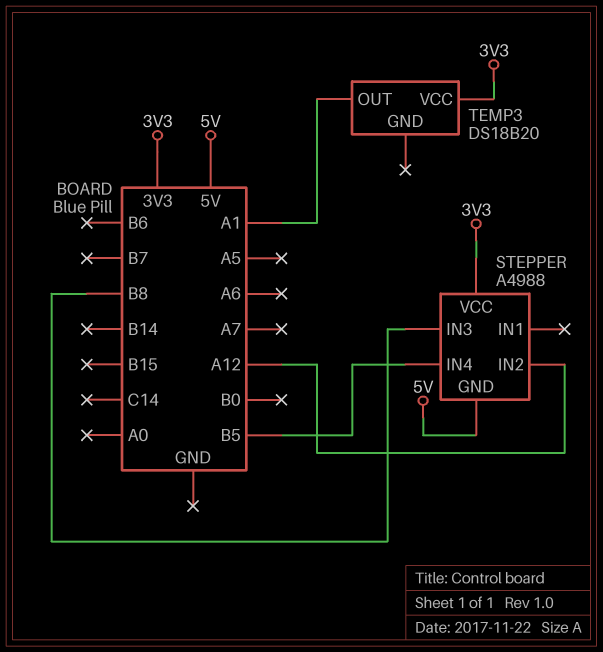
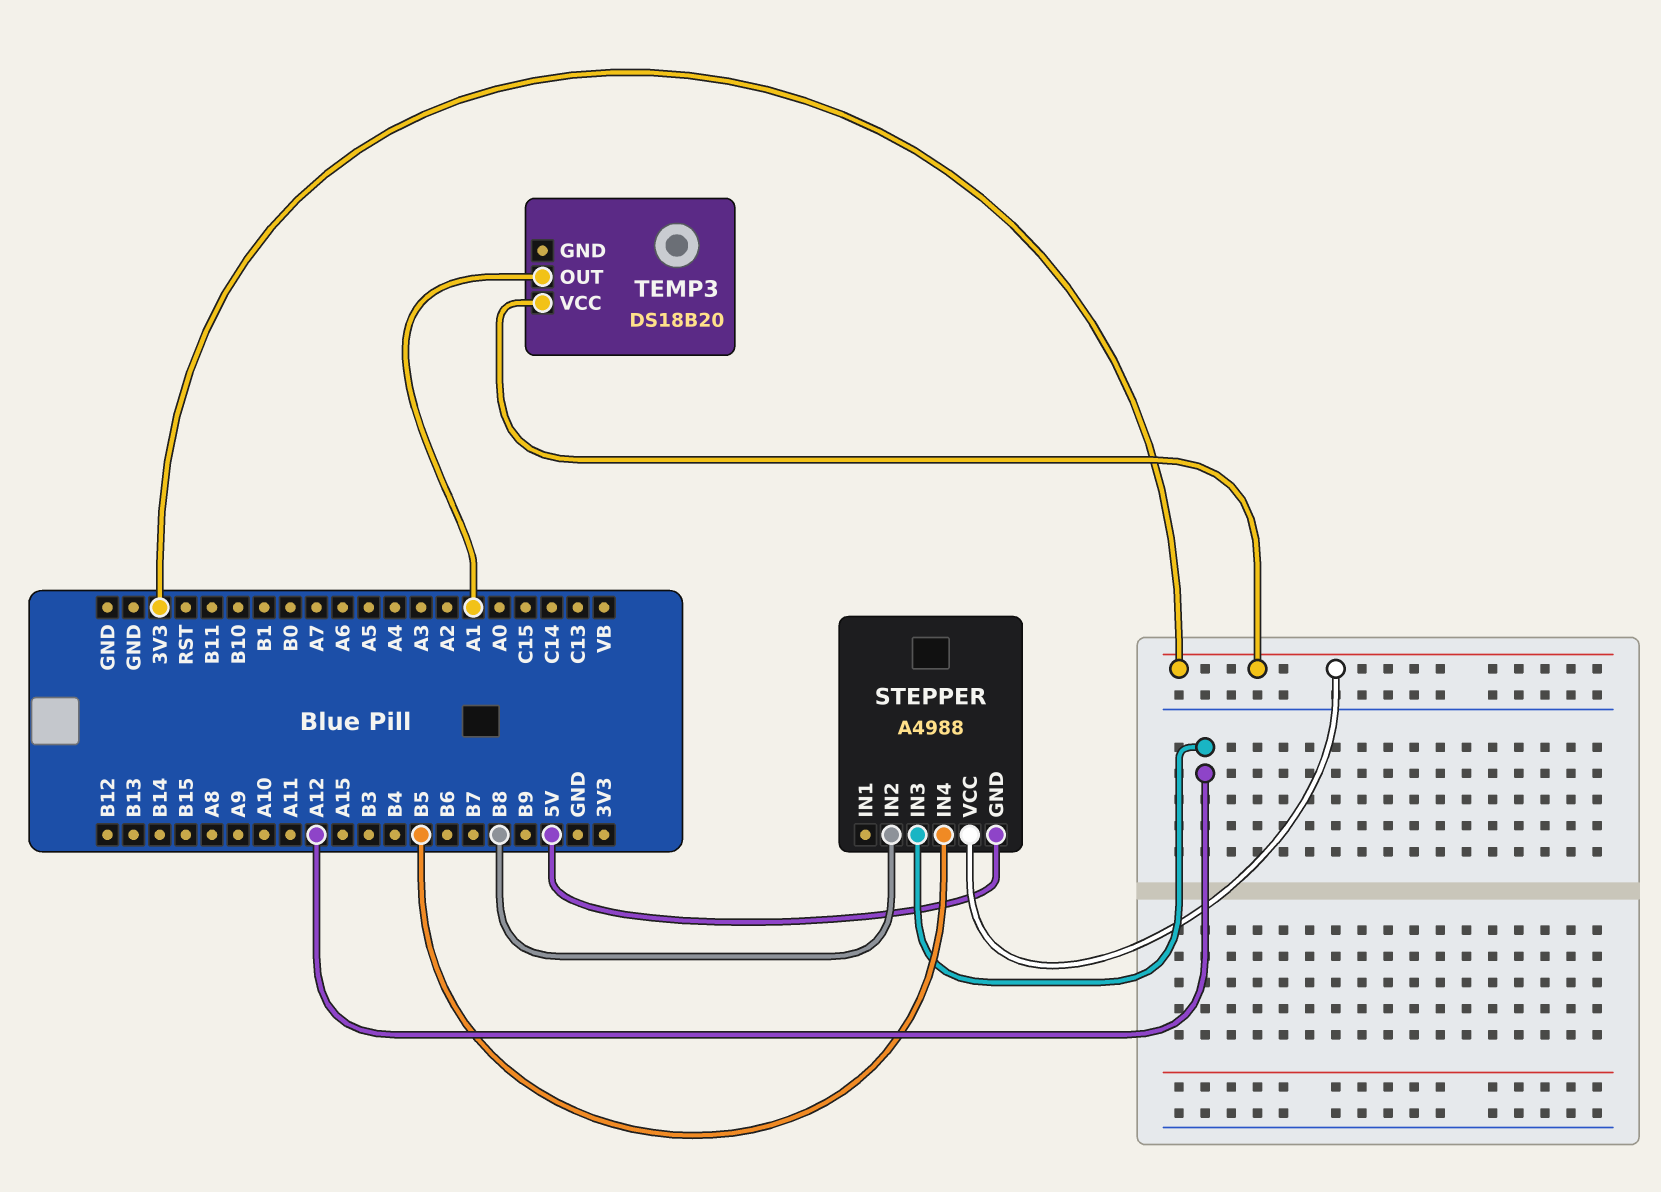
STEPPER pin IN2: A12 -> B8
STEPPER pin IN3: B8 -> A12

